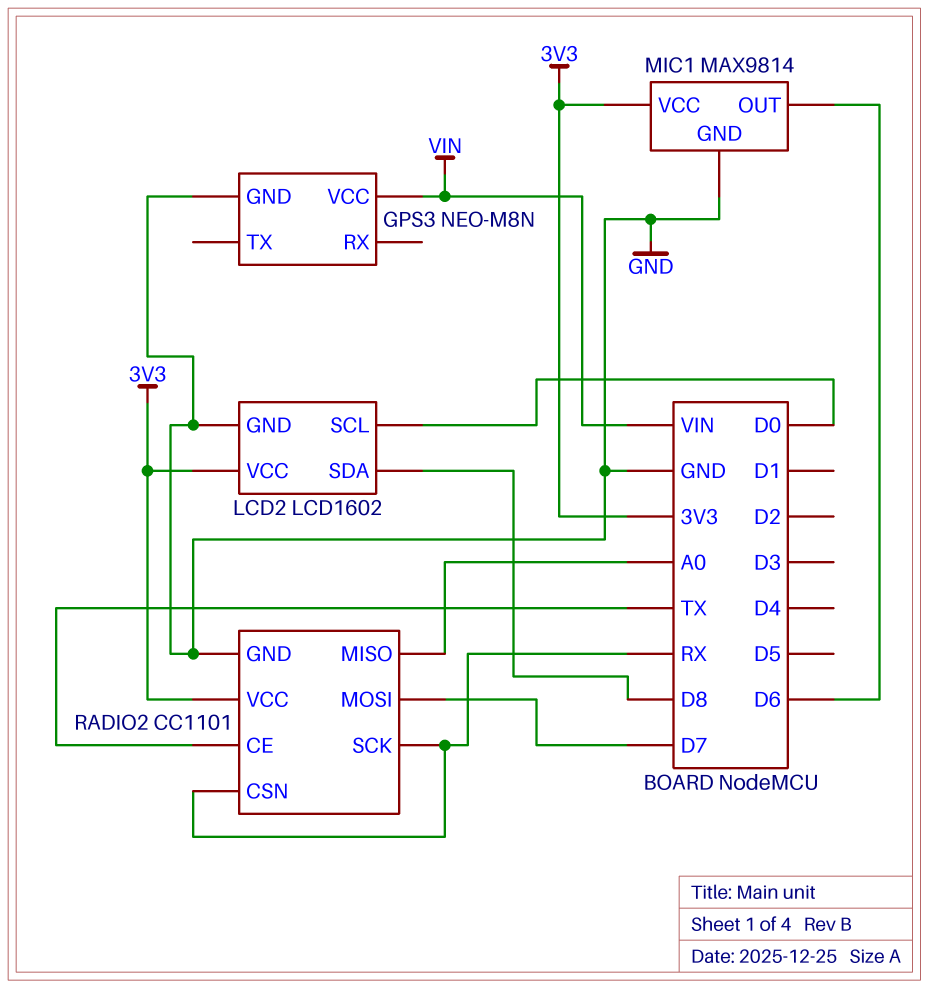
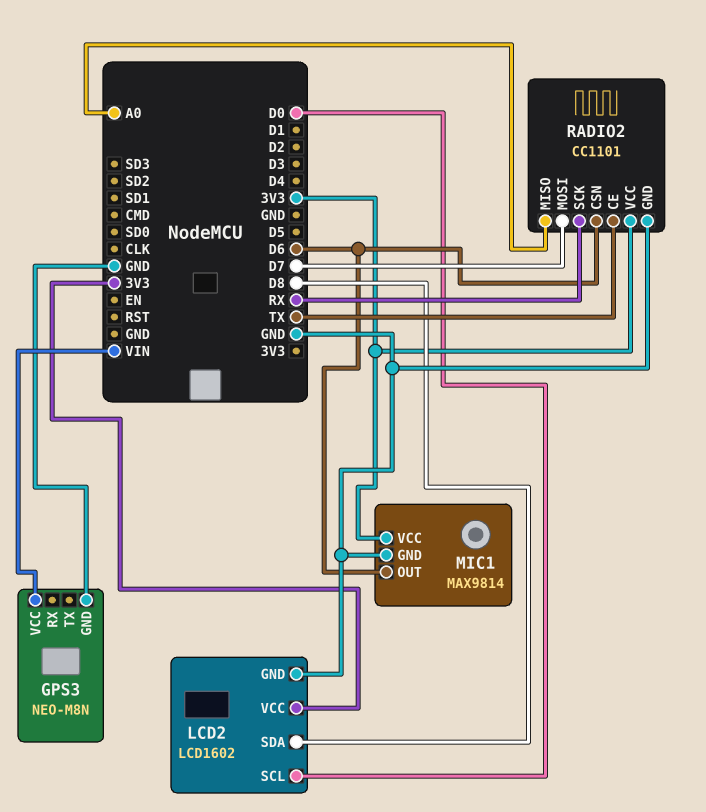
RADIO2 pin CSN: RX -> D6

